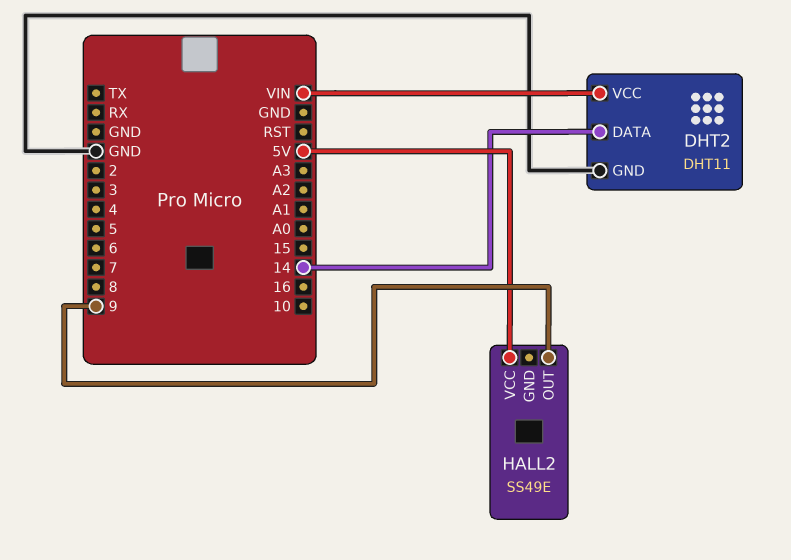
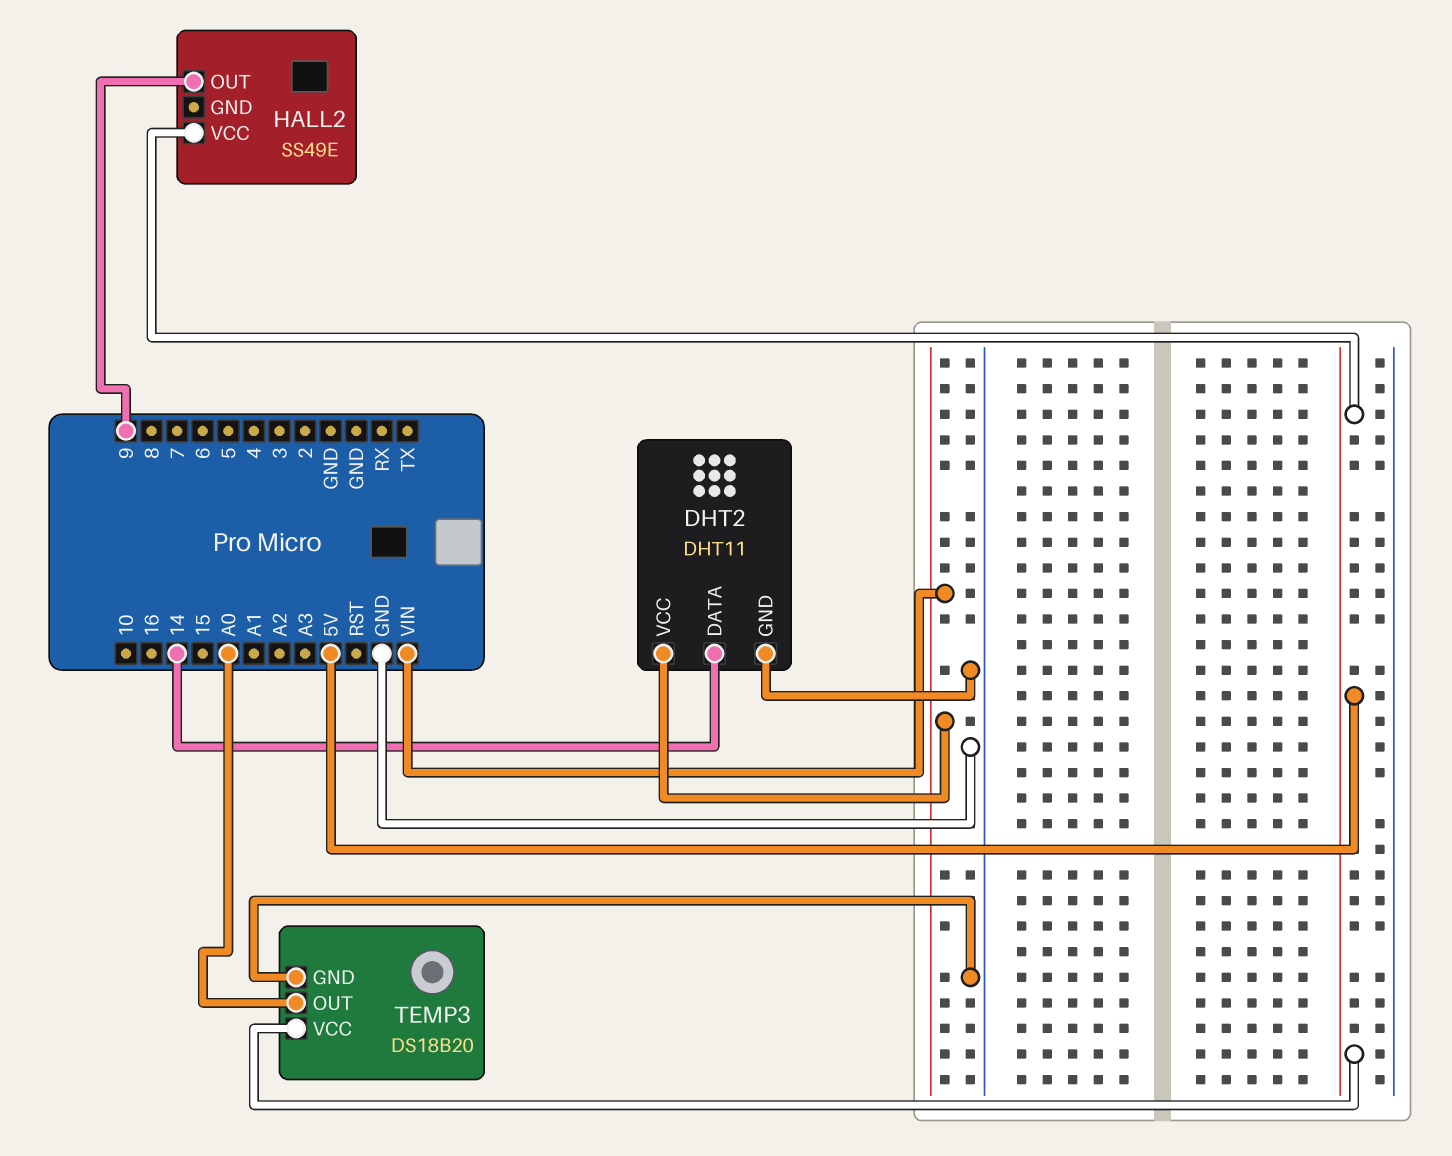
TEMP3: none -> DS18B20
TEMP3 pin GND: none -> GND
TEMP3 pin OUT: none -> A0
TEMP3 pin VCC: none -> 5V

